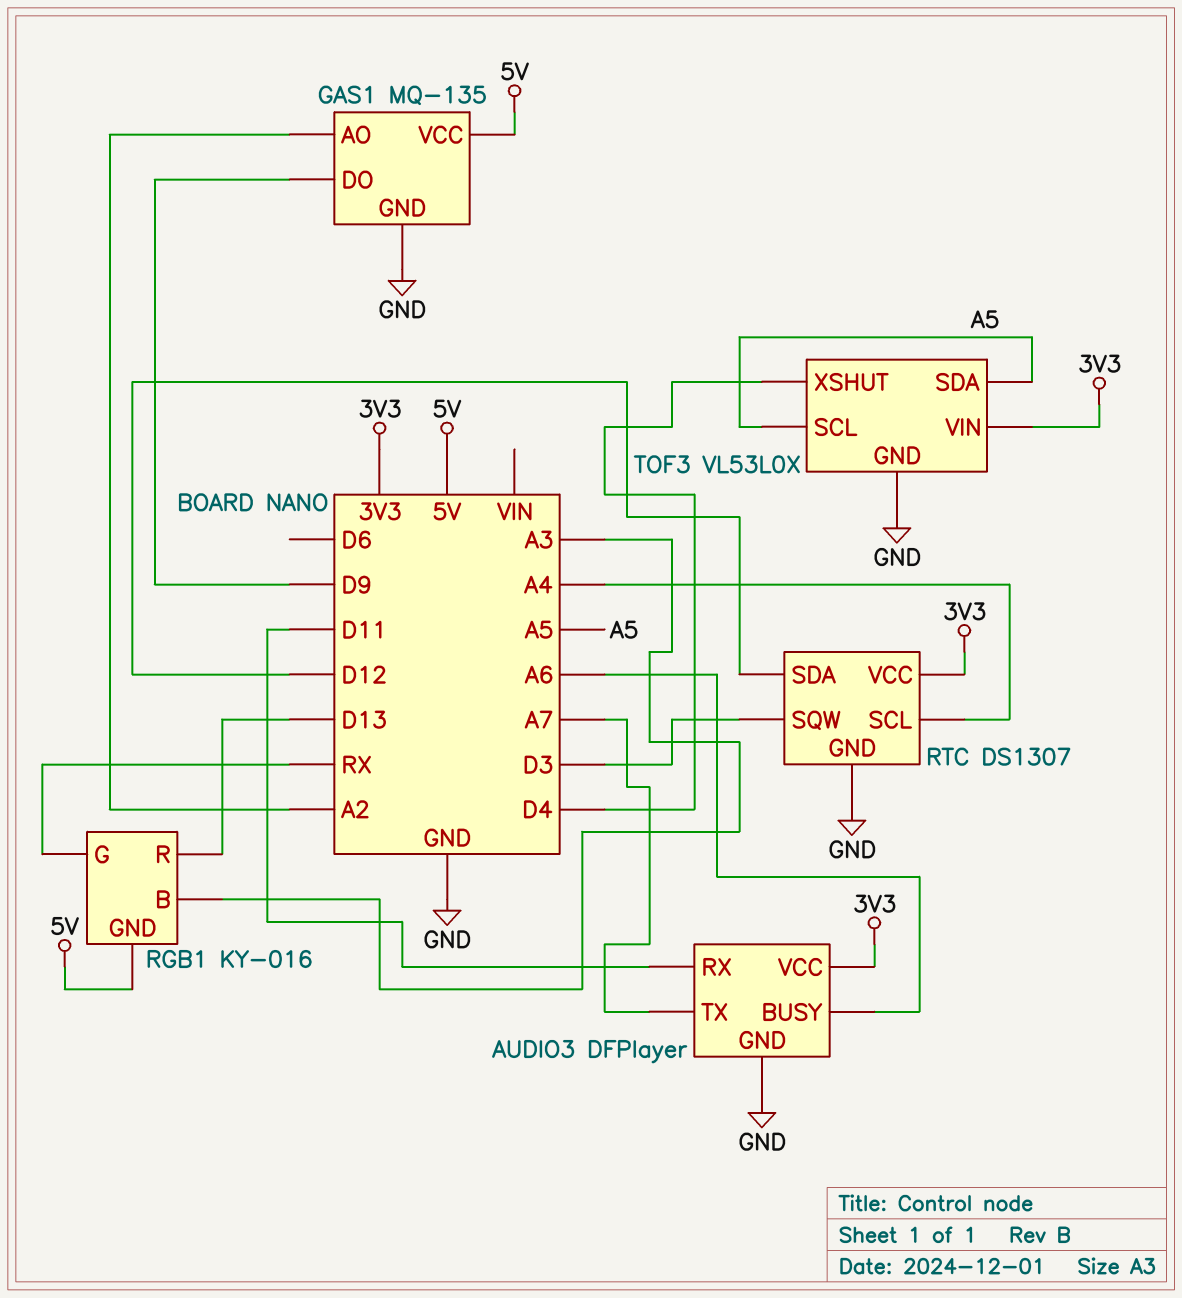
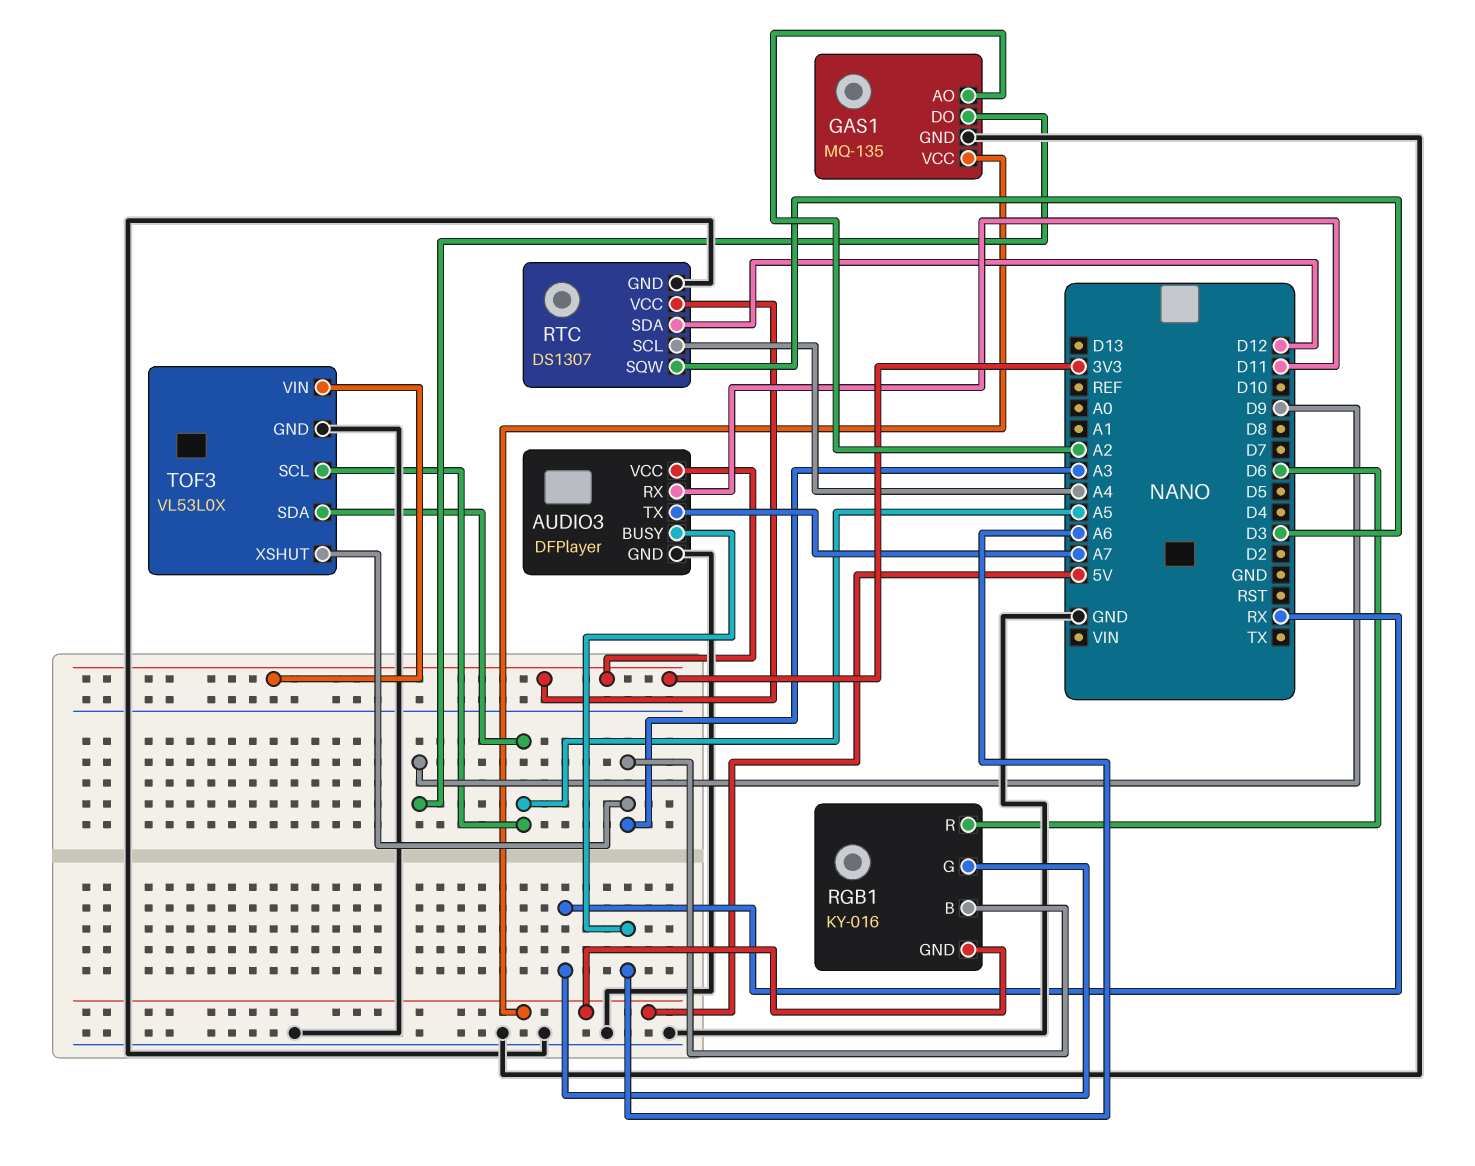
RGB1 pin R: D13 -> D6
TOF3 pin XSHUT: D4 -> A3

